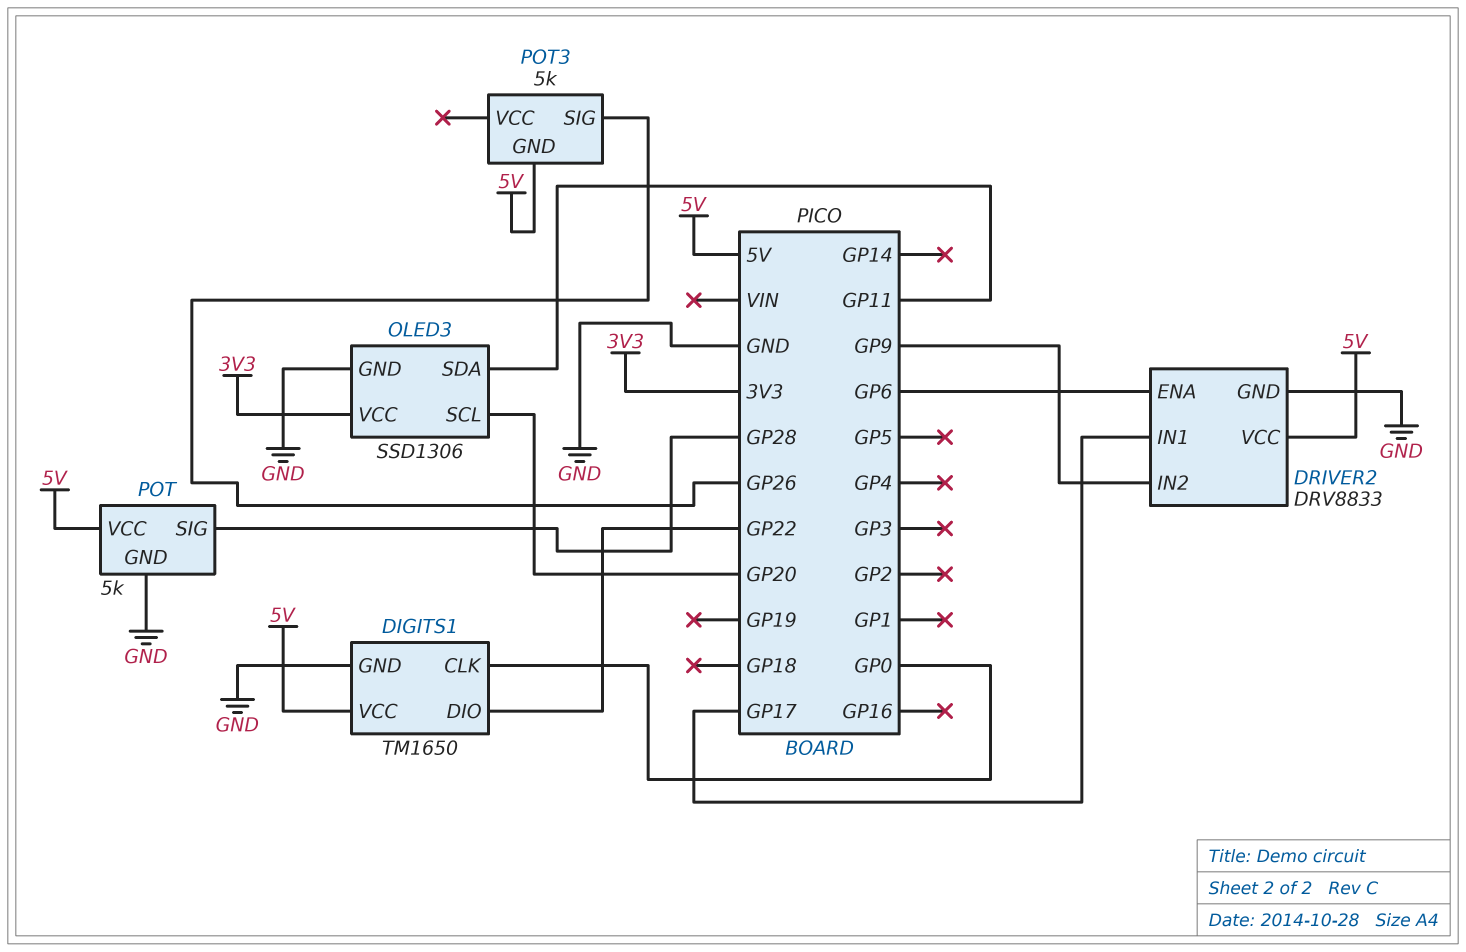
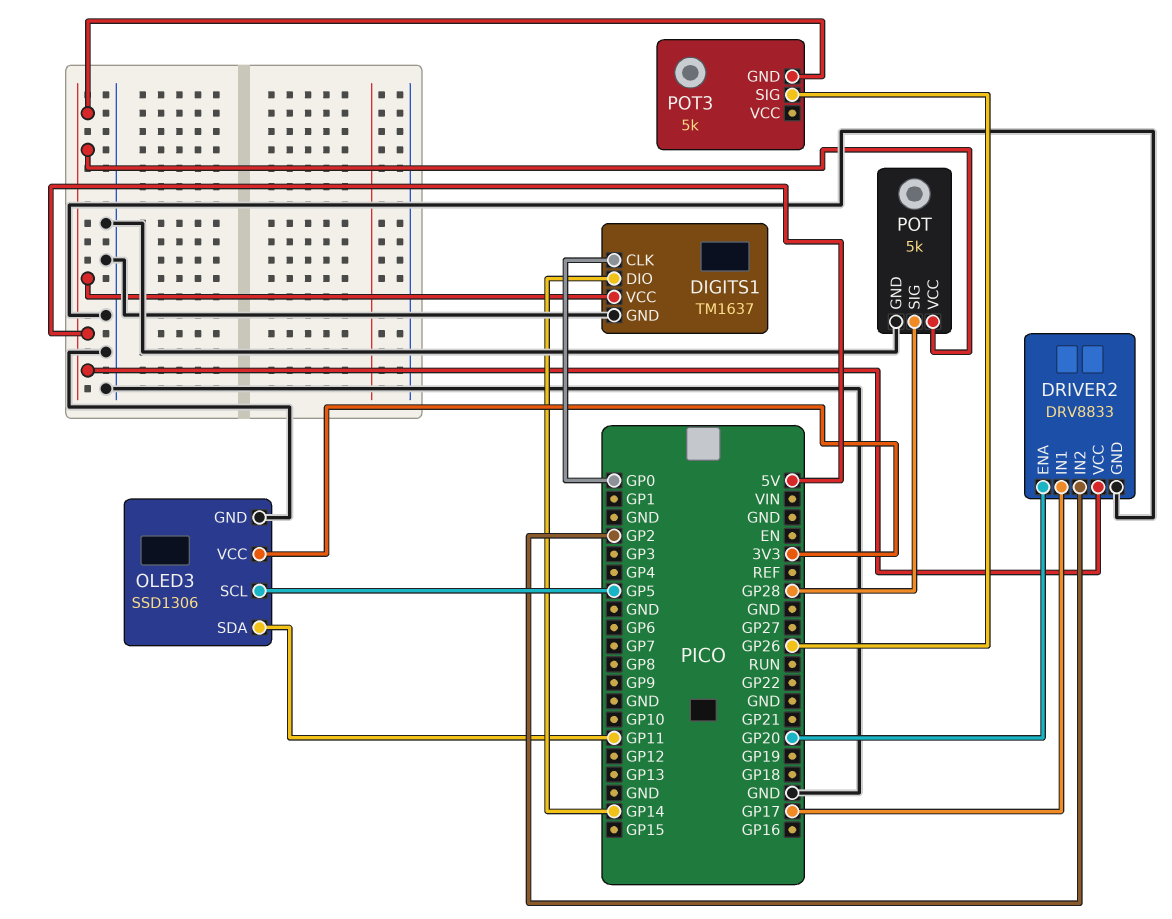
DIGITS1: TM1650 -> TM1637
DIGITS1 pin DIO: GP22 -> GP14
DRIVER2 pin ENA: GP6 -> GP20
DRIVER2 pin IN2: GP9 -> GP2
OLED3 pin SCL: GP20 -> GP5

